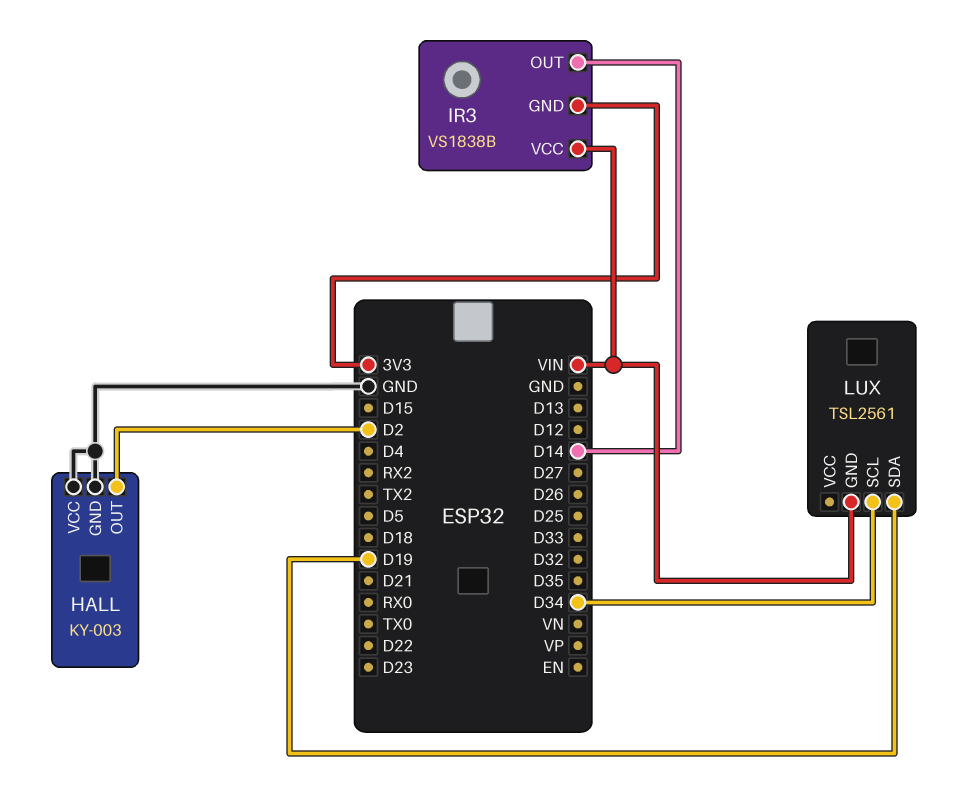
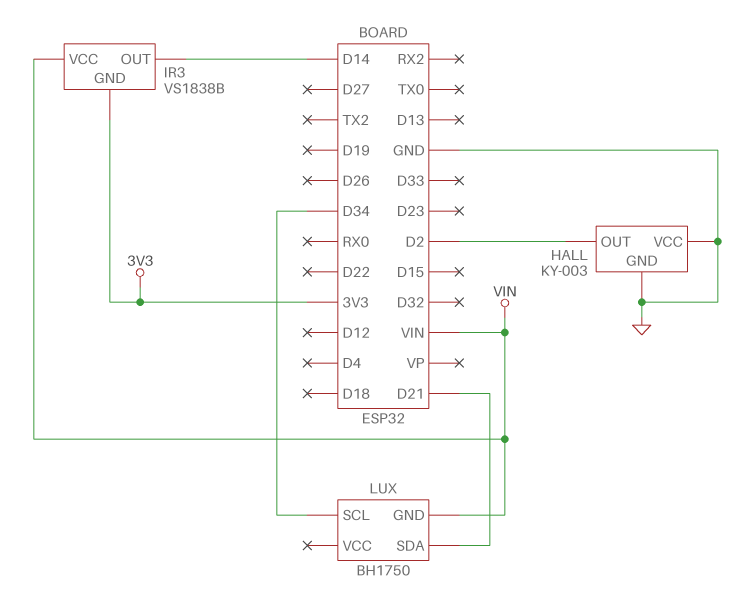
LUX: TSL2561 -> BH1750
LUX pin SDA: D19 -> D21

